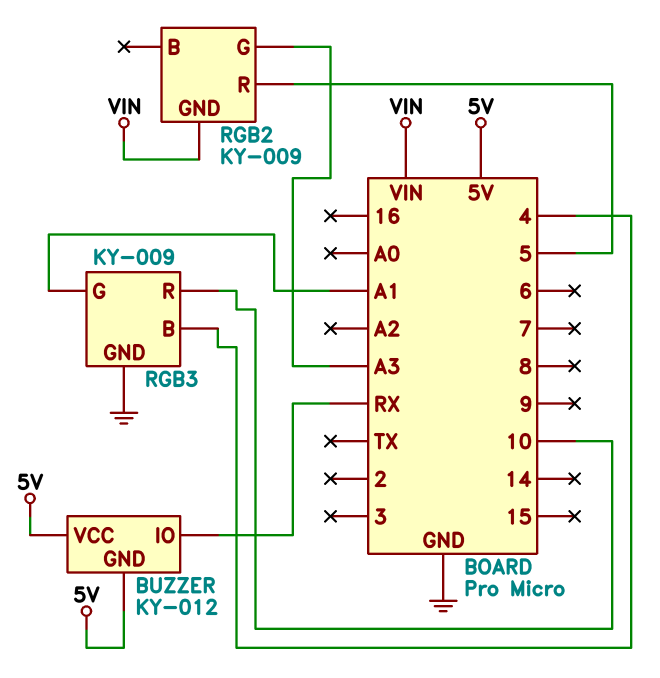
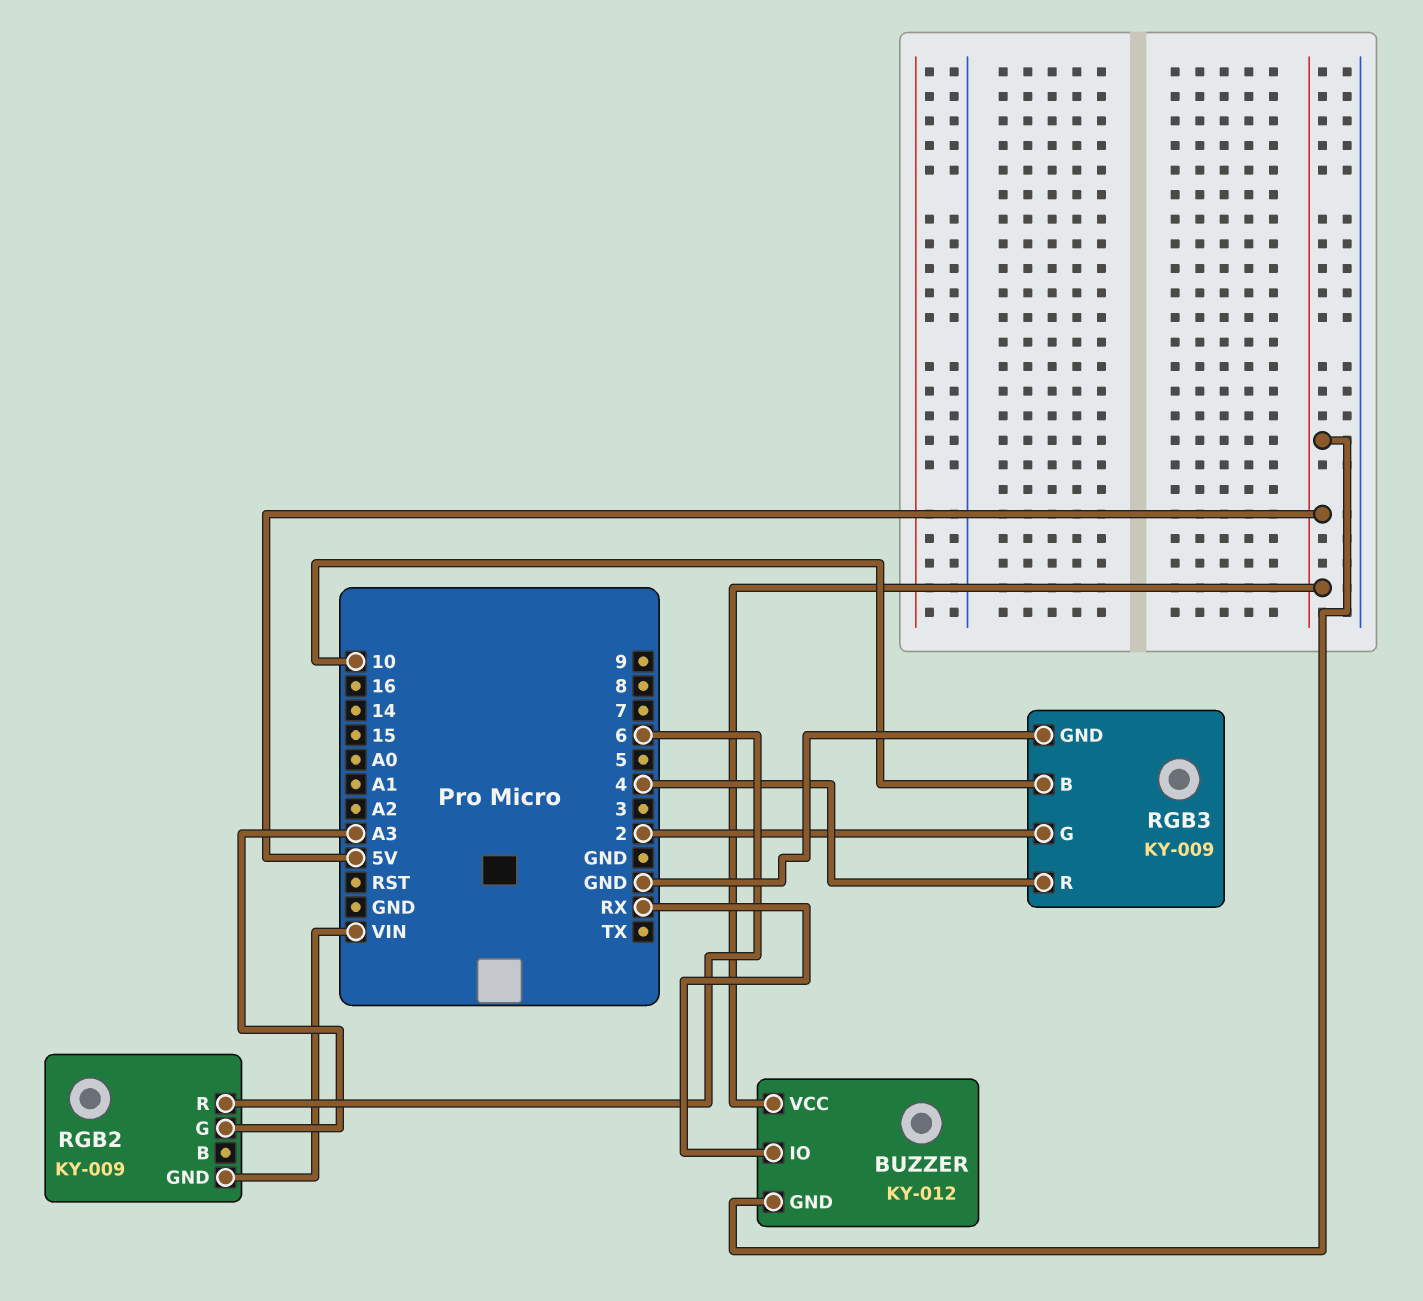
RGB2 pin R: 5 -> 6
RGB3 pin B: 4 -> 10
RGB3 pin G: A1 -> 2
RGB3 pin R: 10 -> 4

